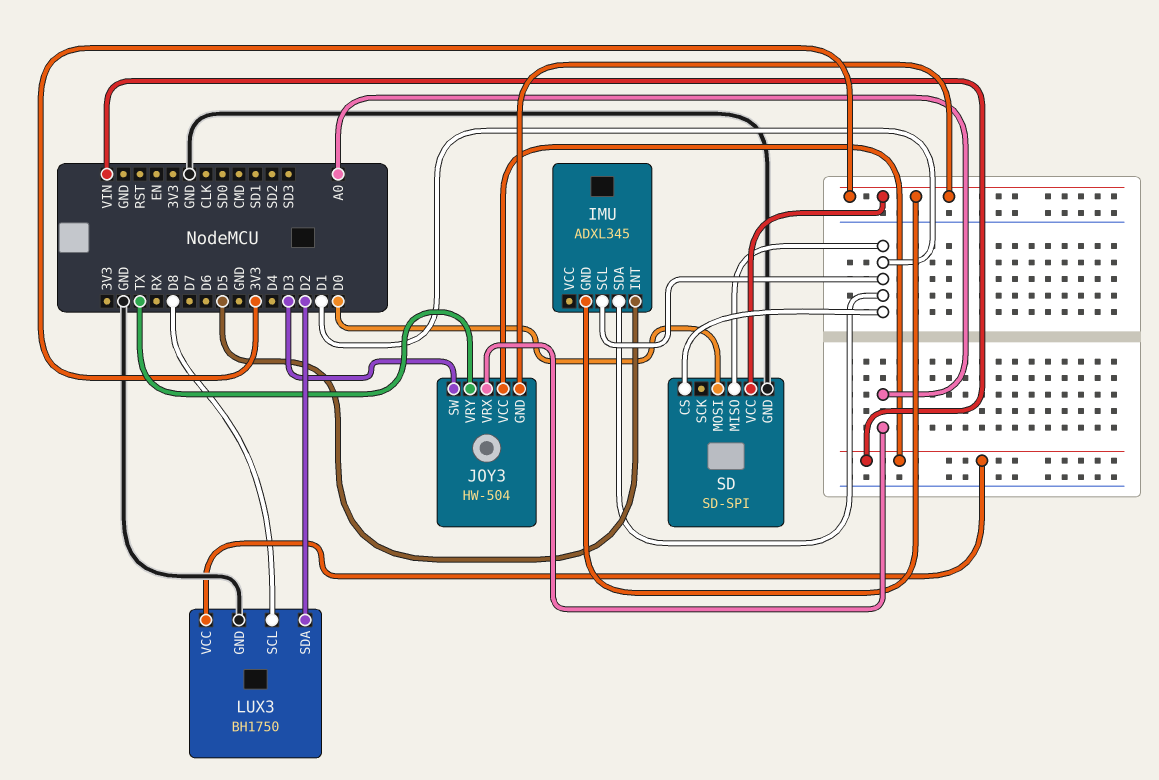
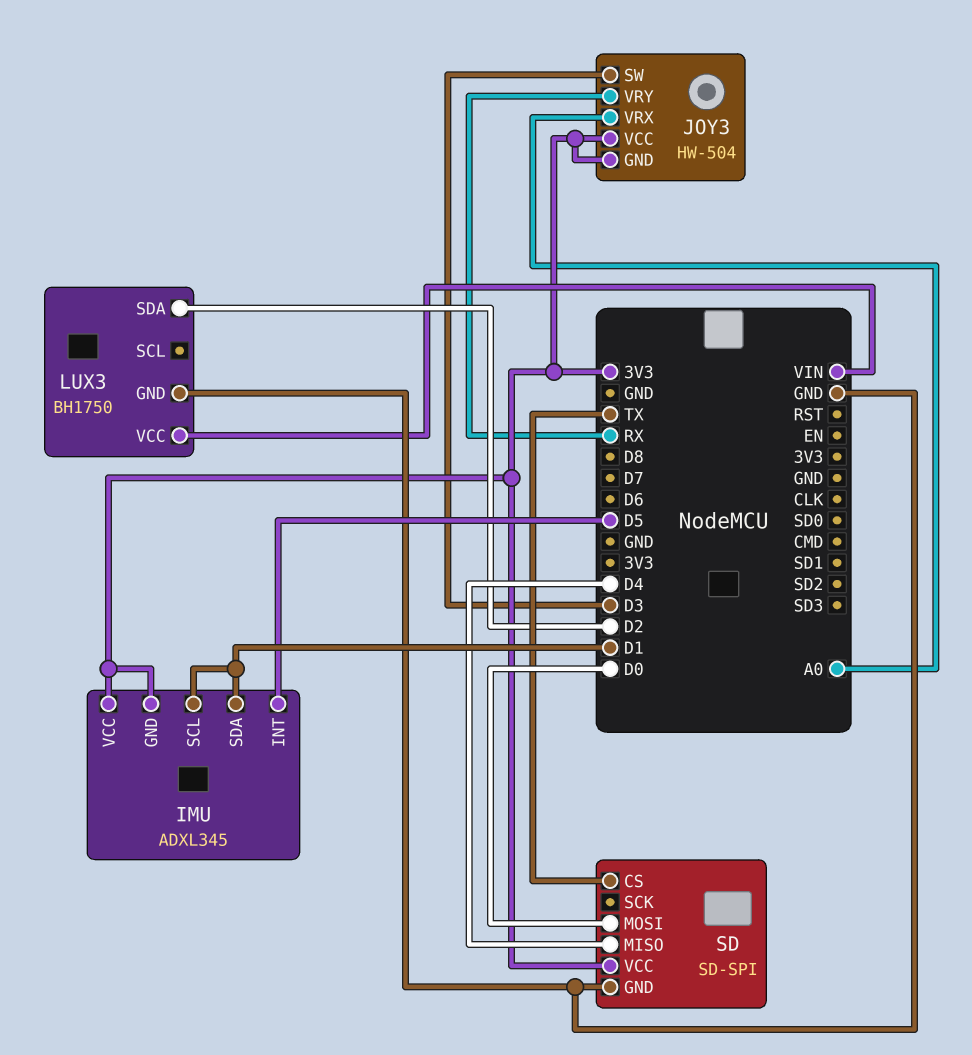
IMU pin VCC: none -> 3V3
JOY3 pin VCC: VIN -> 3V3
JOY3 pin VRY: TX -> RX
LUX3 pin SCL: D8 -> none
SD pin CS: D1 -> TX
SD pin MISO: D1 -> D4

